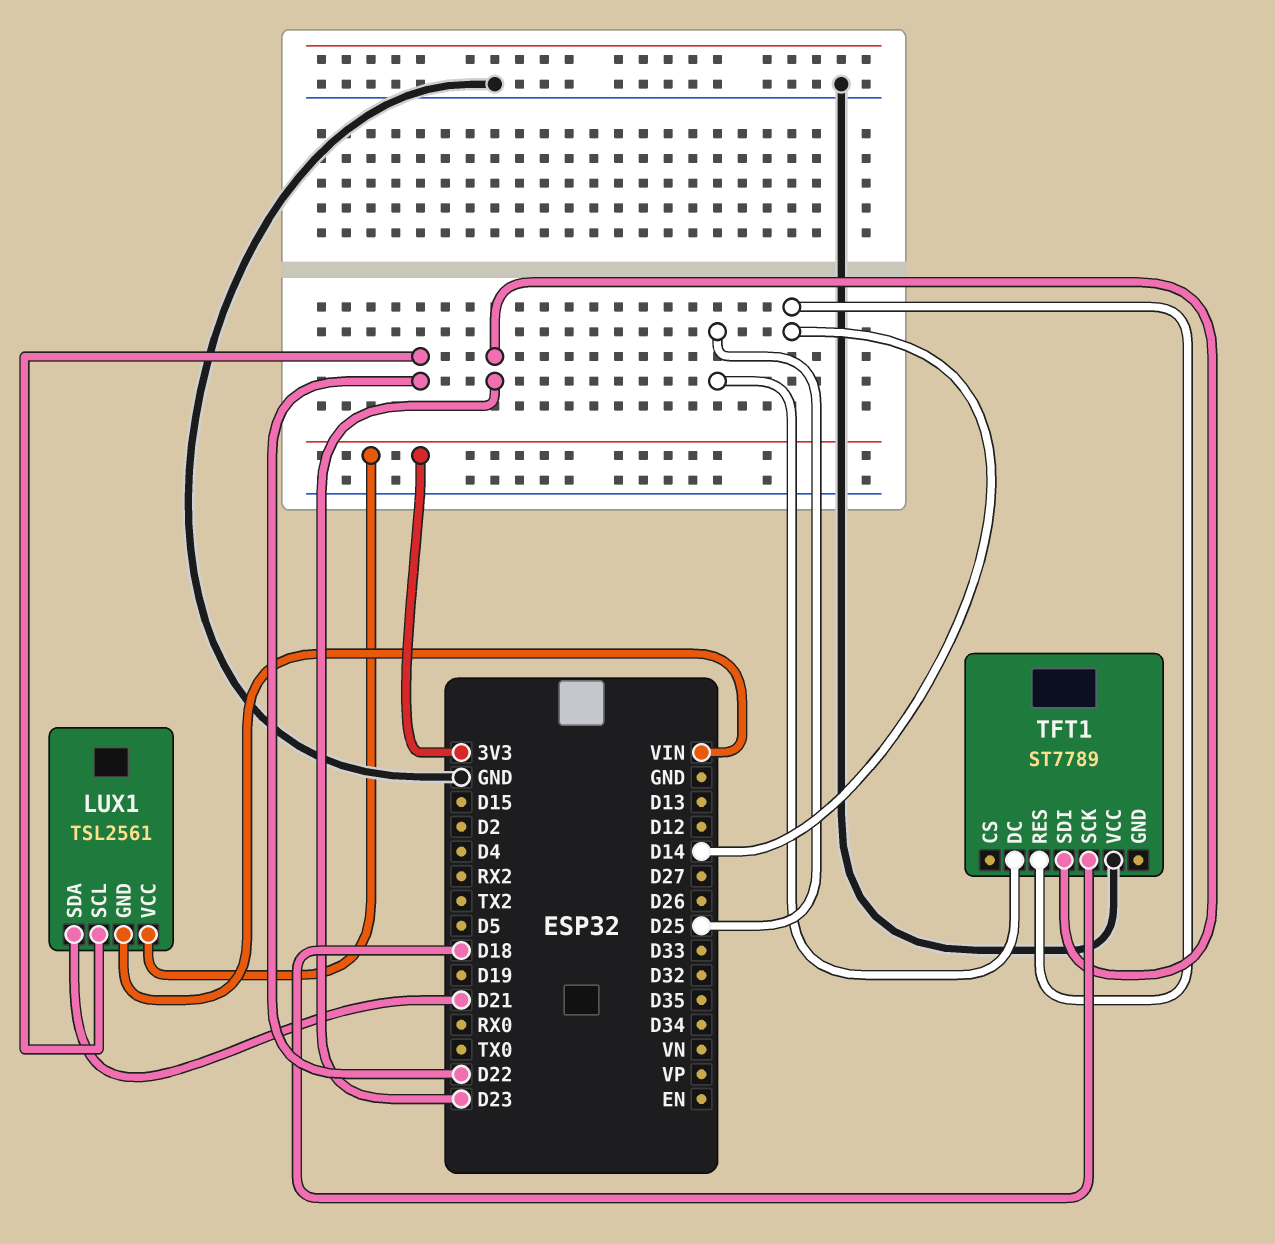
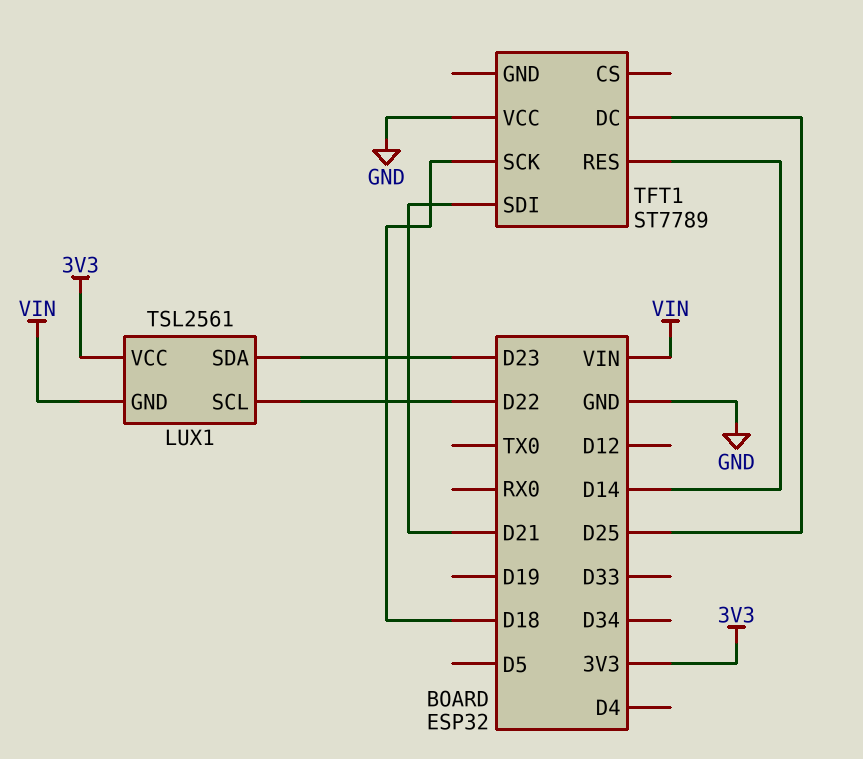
LUX1 pin SDA: D21 -> D23
TFT1 pin SDI: D23 -> D21

